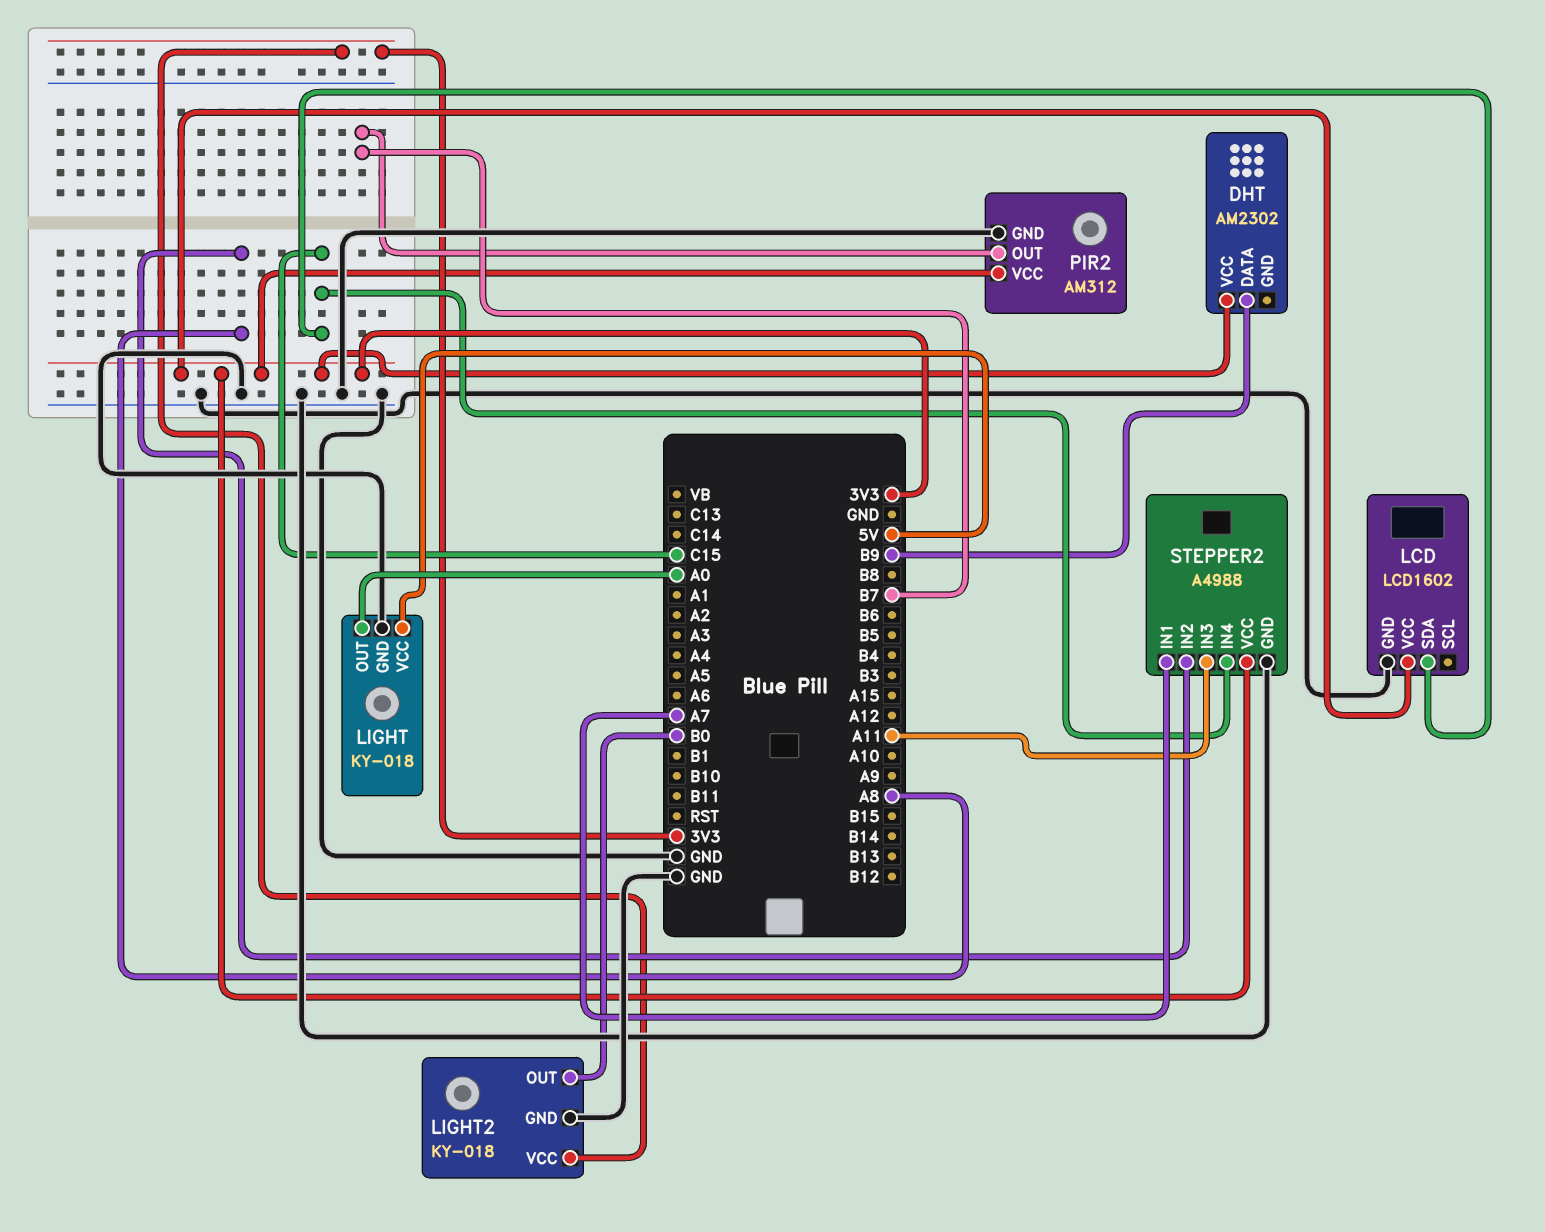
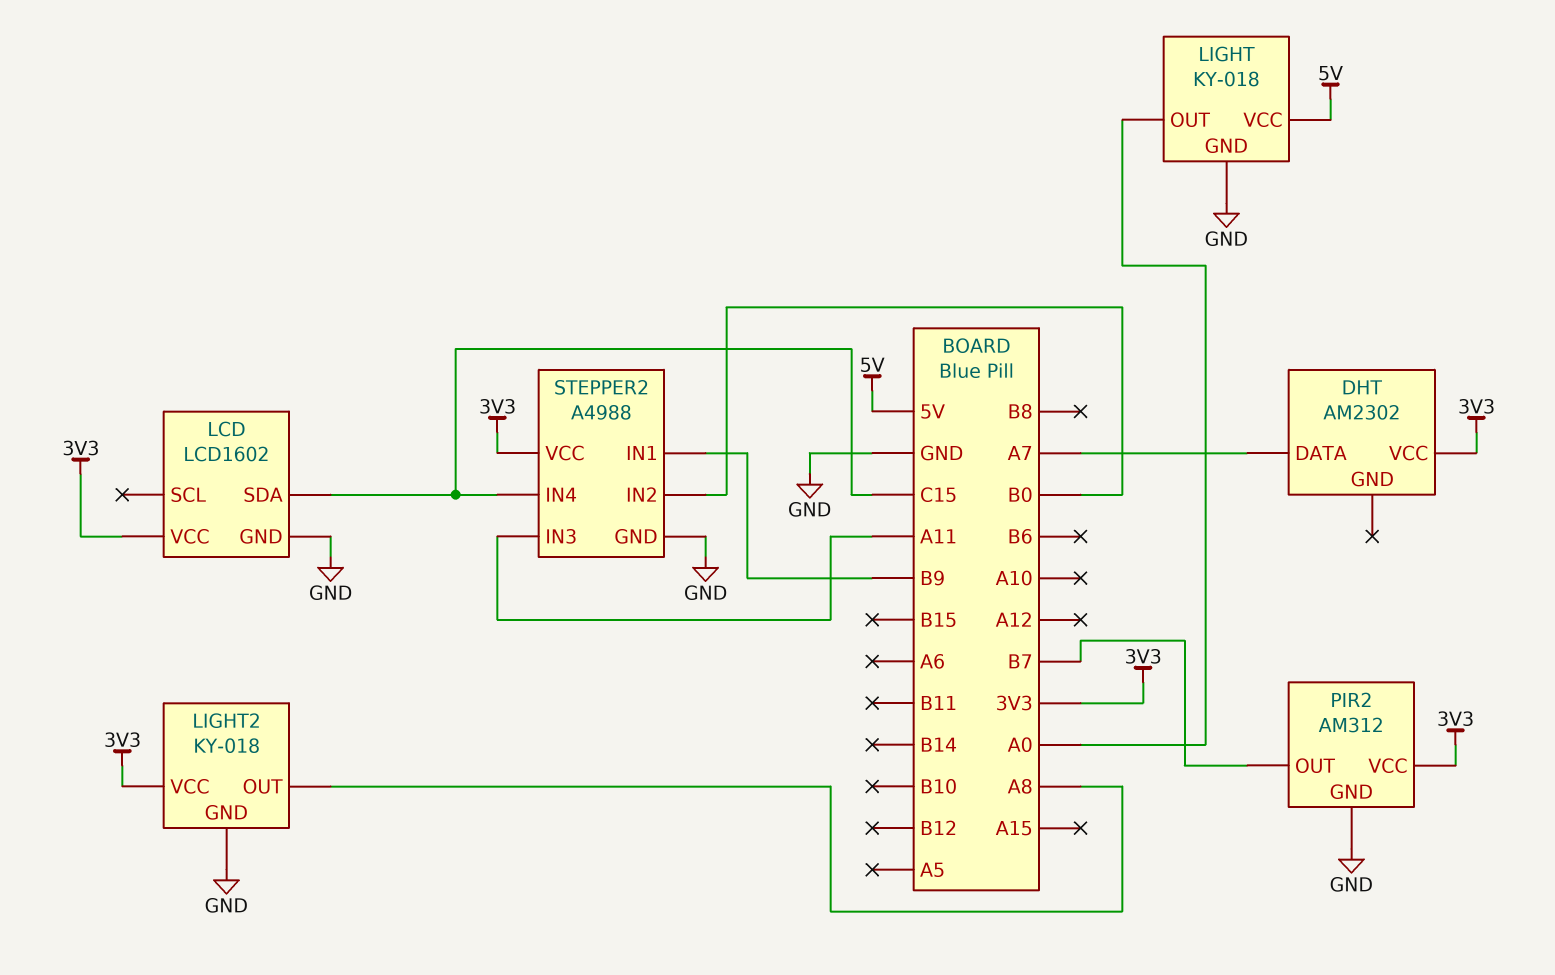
DHT pin DATA: B9 -> A7
LIGHT2 pin OUT: B0 -> A8
STEPPER2 pin IN1: A7 -> B9
STEPPER2 pin IN2: A8 -> B0

